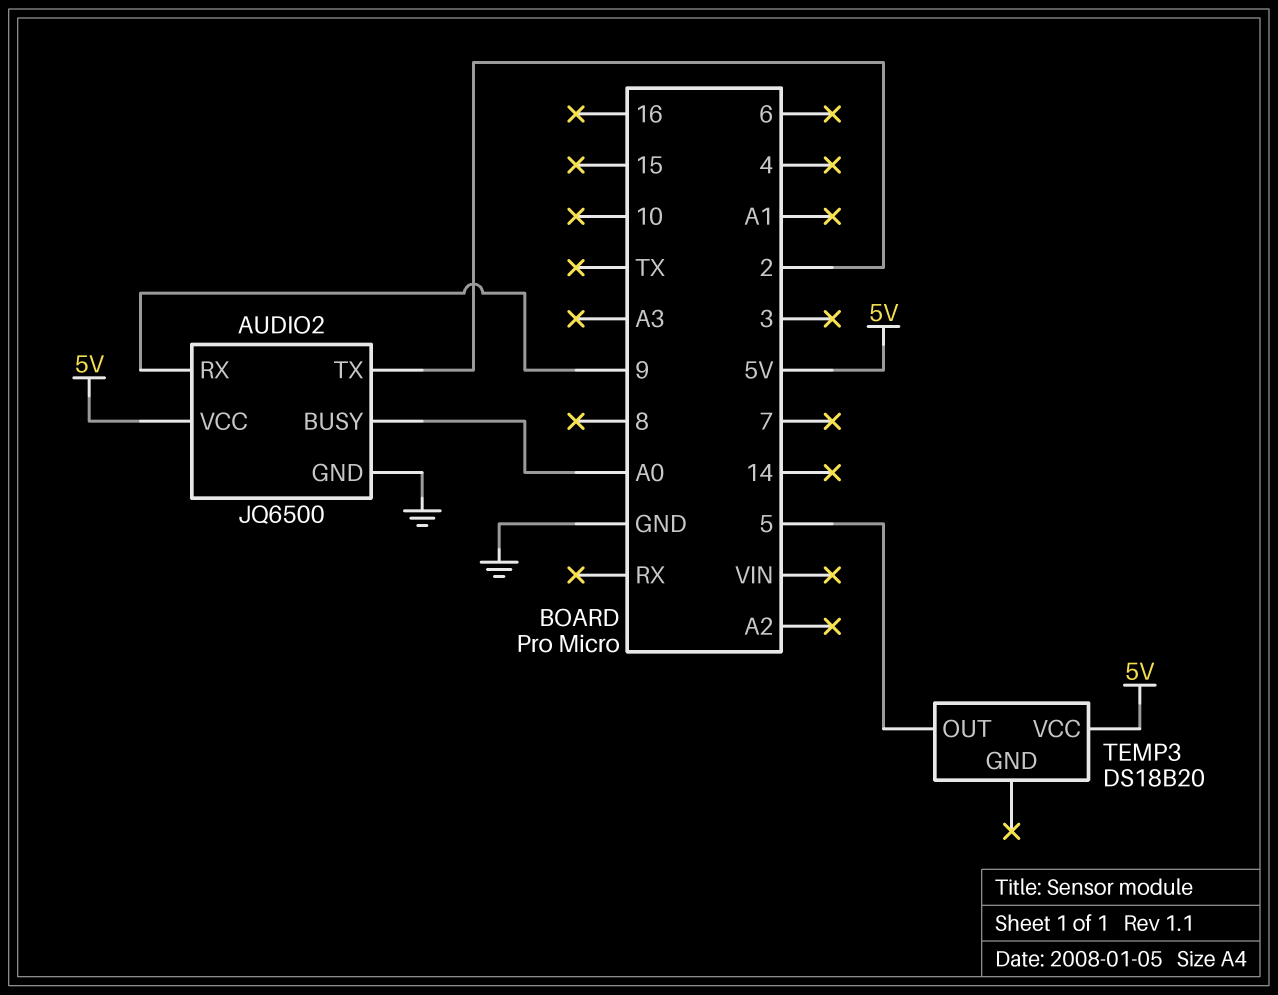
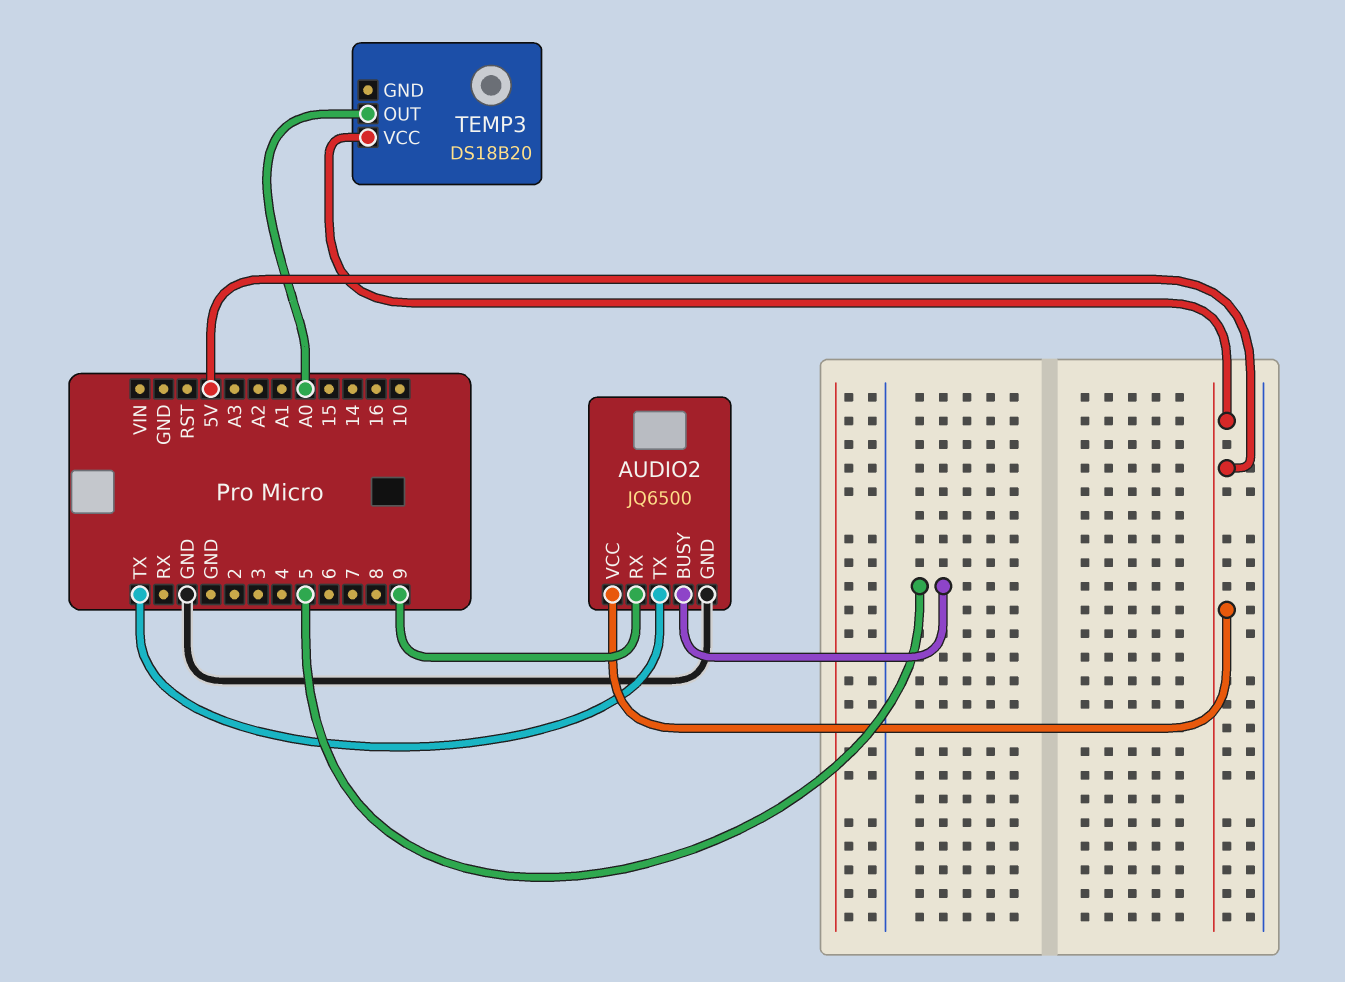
AUDIO2 pin BUSY: A0 -> 5
AUDIO2 pin TX: 2 -> TX
TEMP3 pin OUT: 5 -> A0

